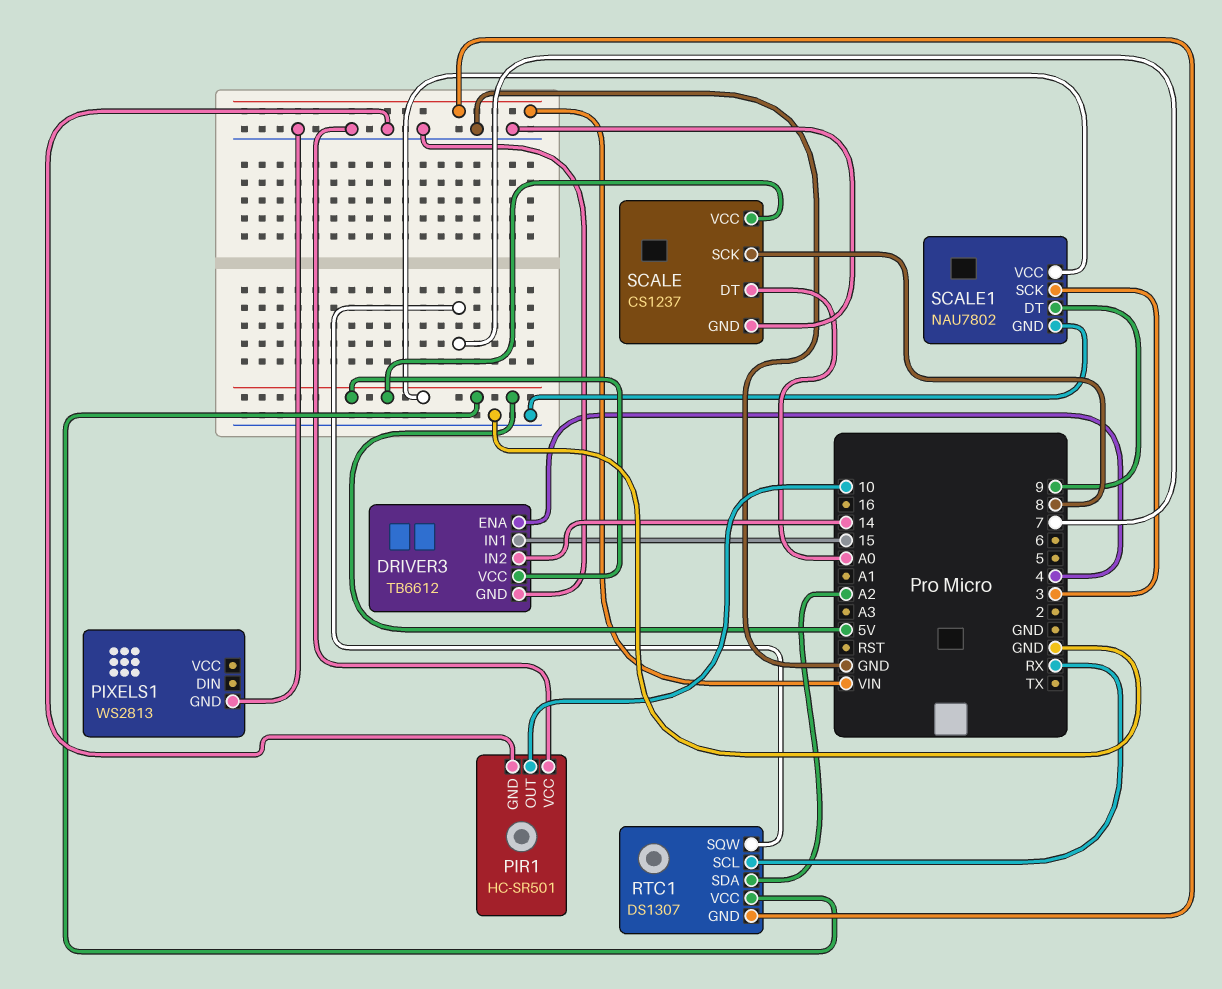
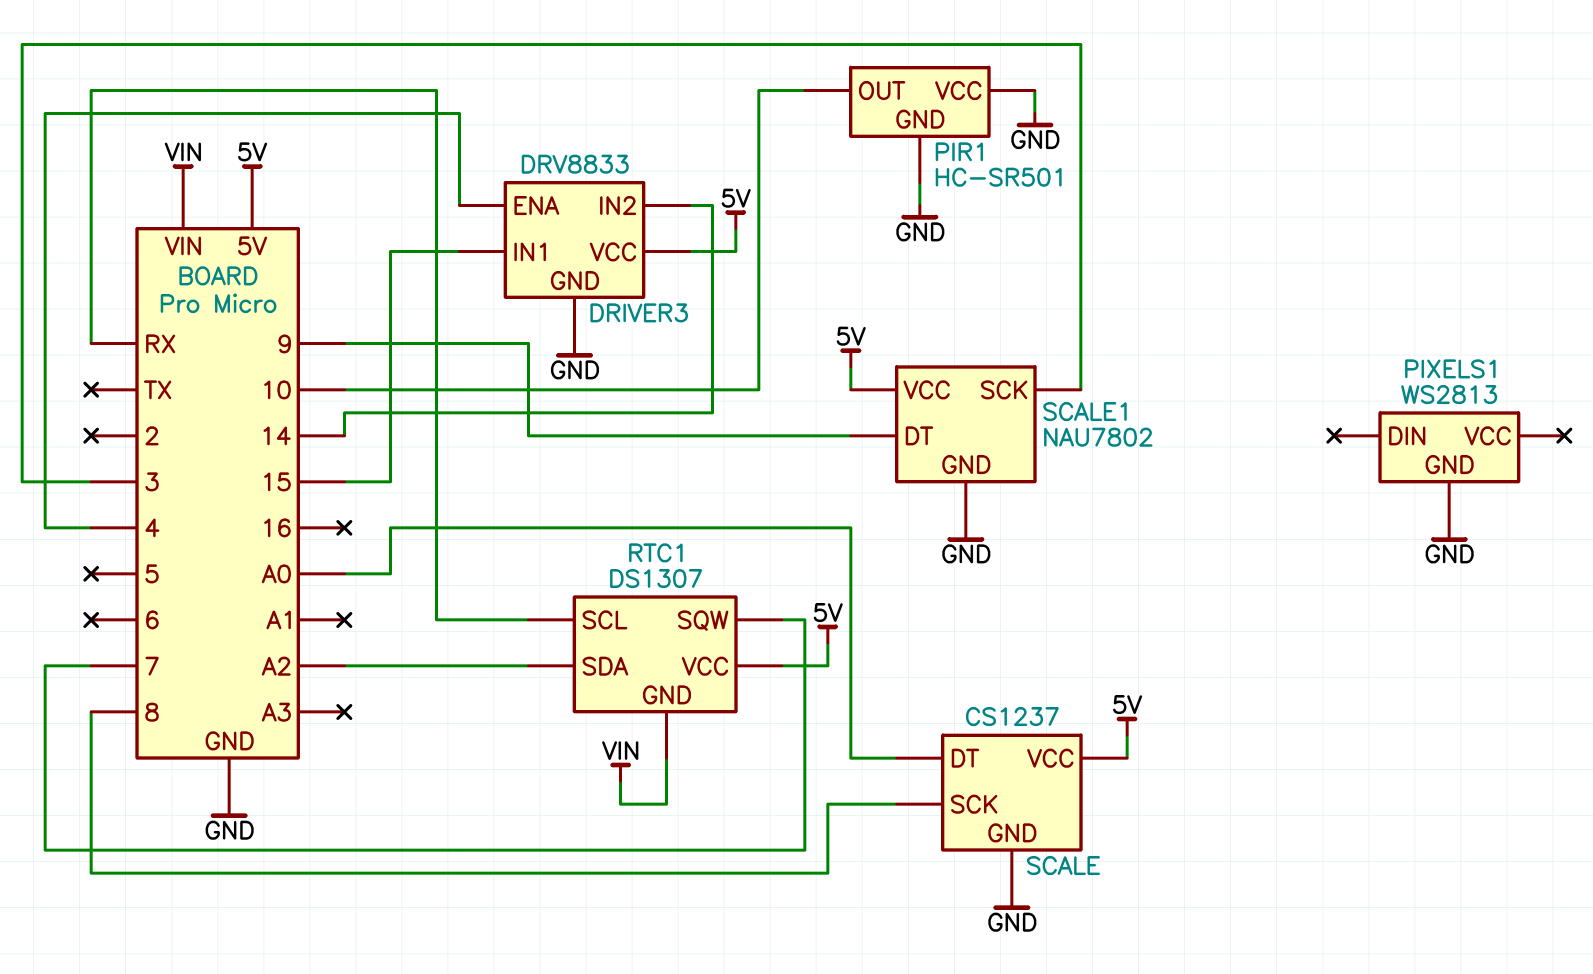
DRIVER3: TB6612 -> DRV8833

